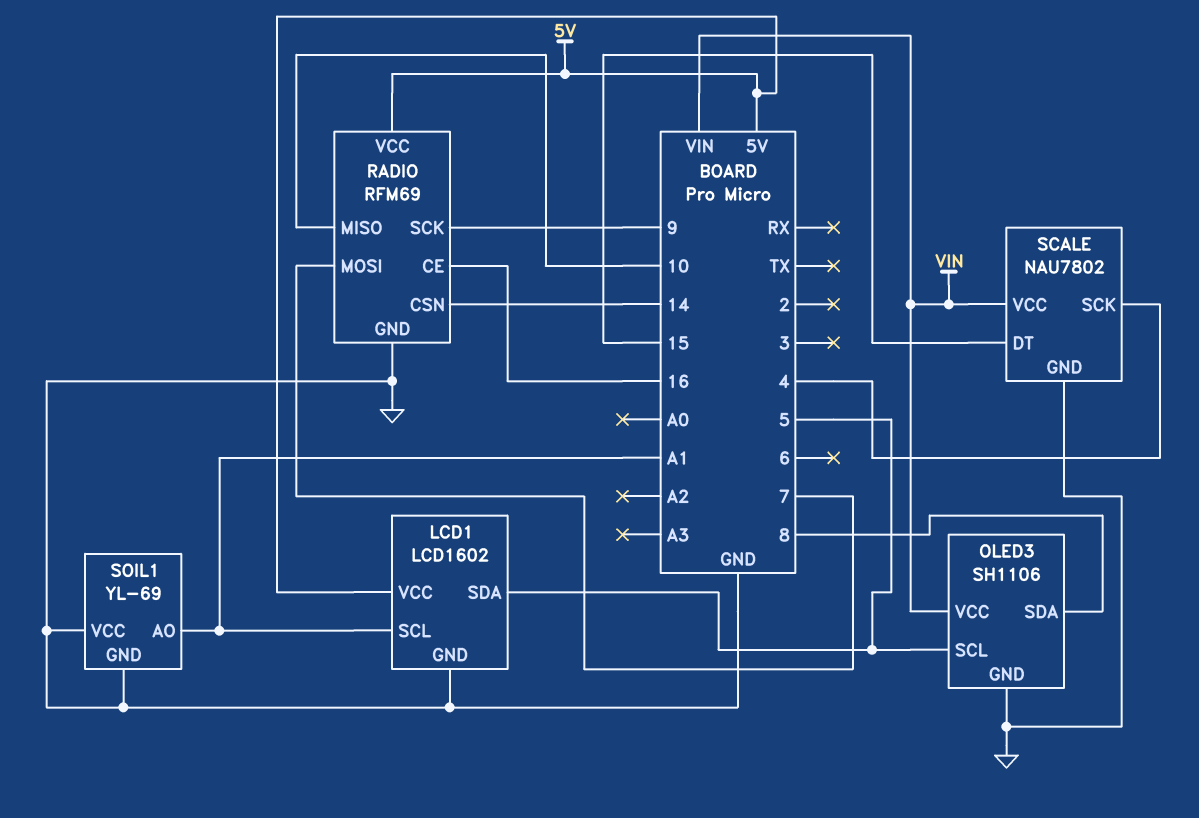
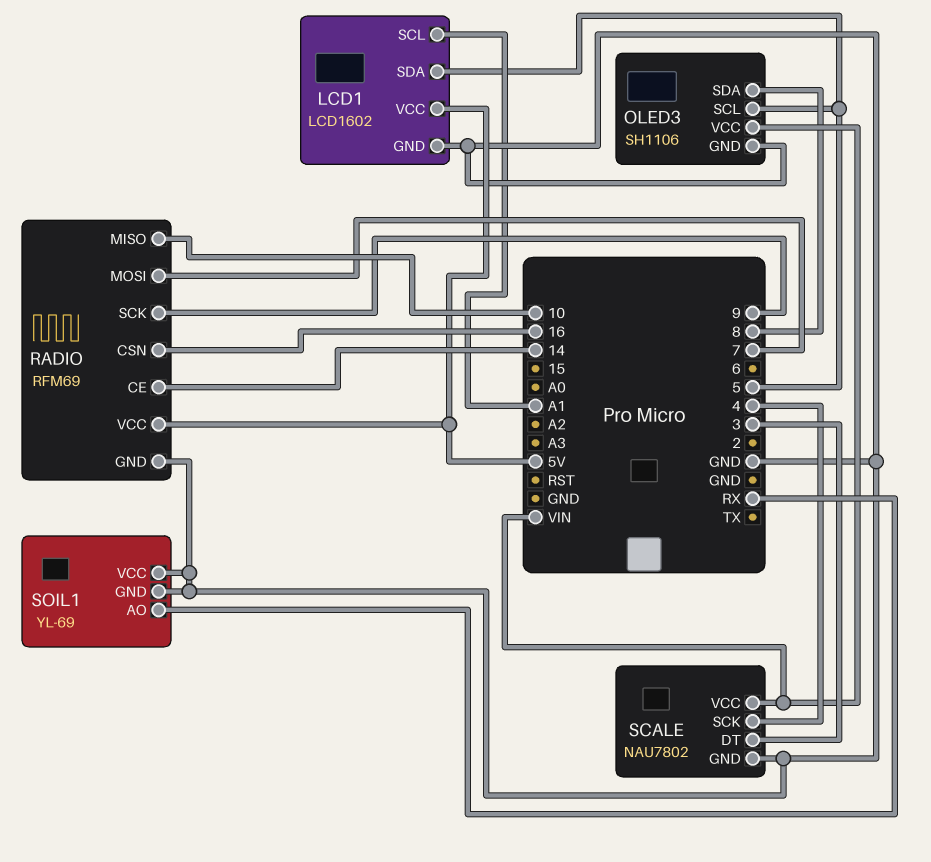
RADIO pin CE: 16 -> 14
RADIO pin CSN: 14 -> 16
SCALE pin DT: 15 -> 3
SOIL1 pin AO: A1 -> RX

